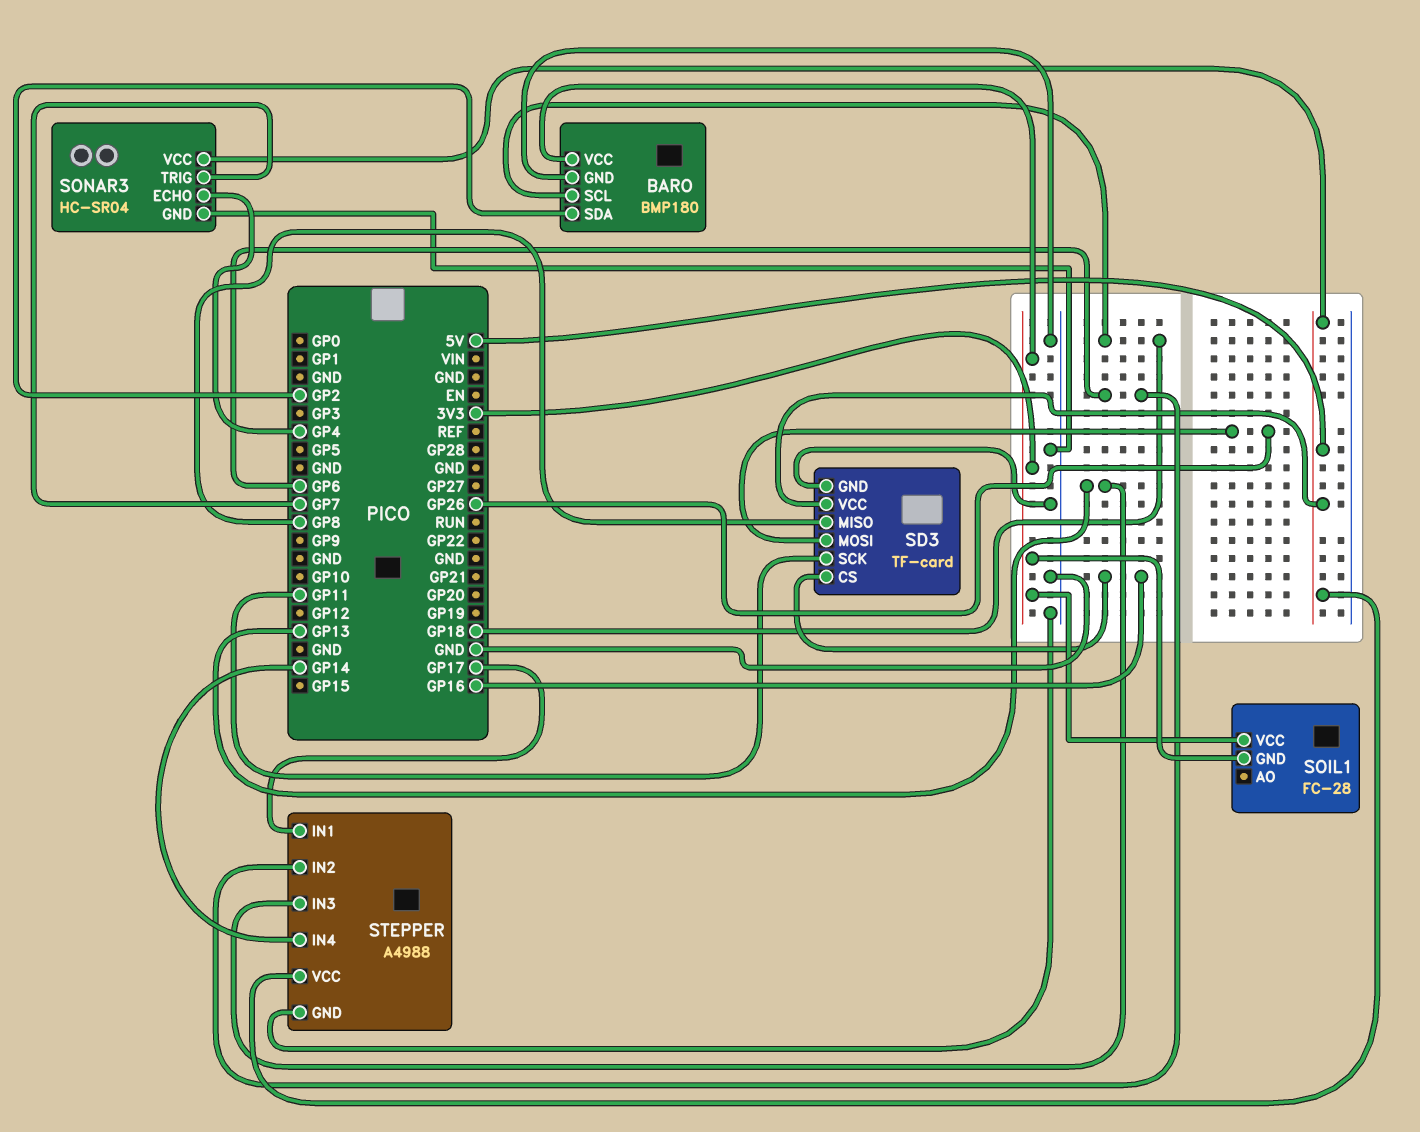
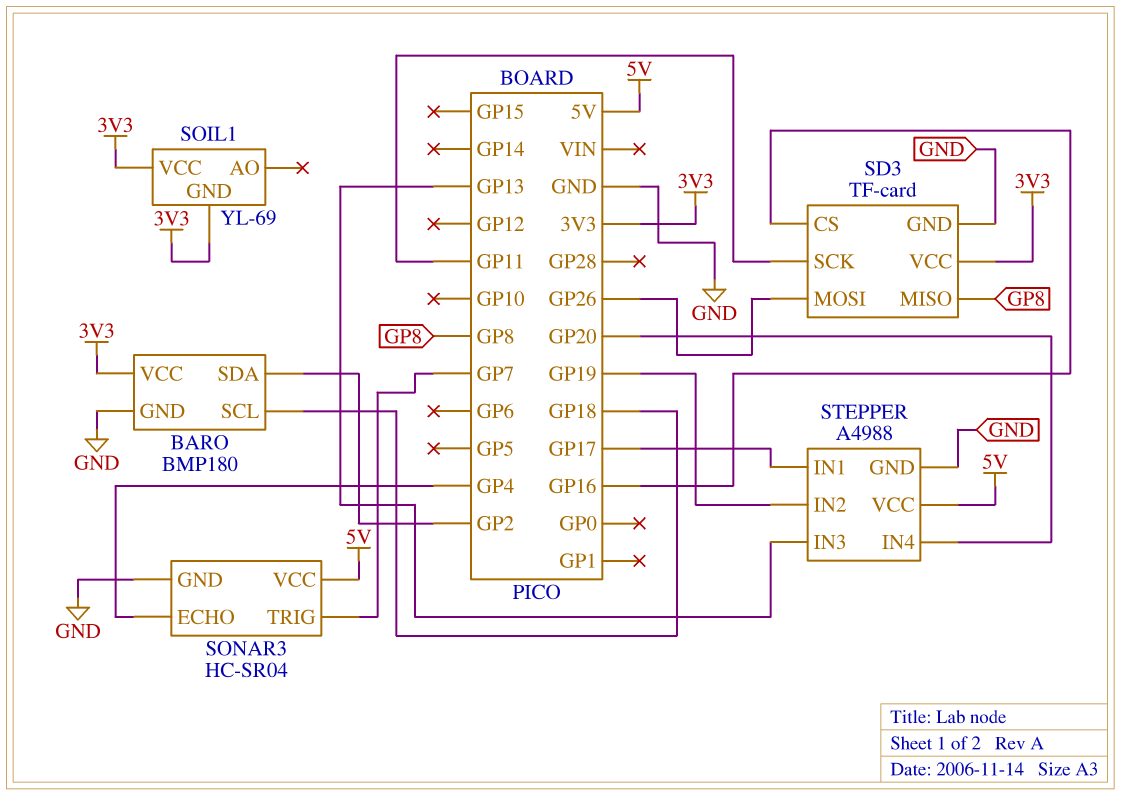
SD3 pin VCC: 5V -> 3V3
SOIL1: FC-28 -> YL-69
STEPPER pin IN2: GP6 -> GP19
STEPPER pin IN4: GP14 -> GP20

